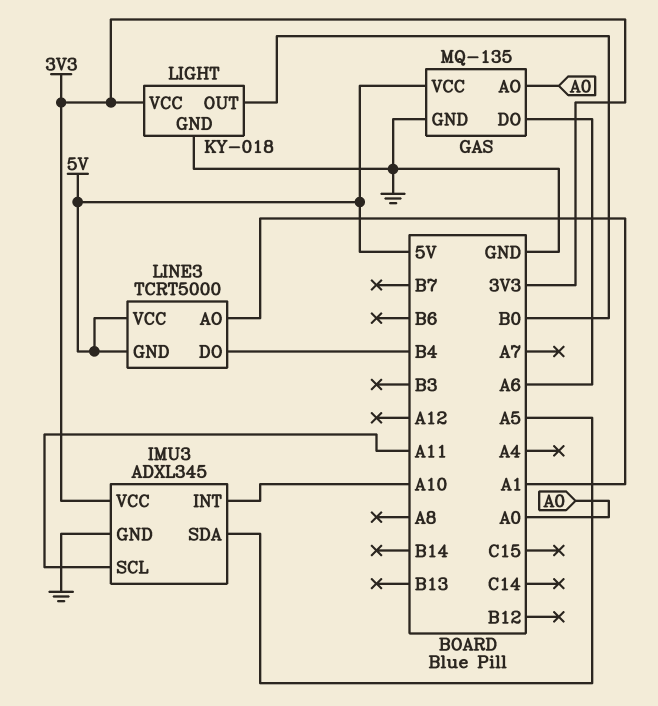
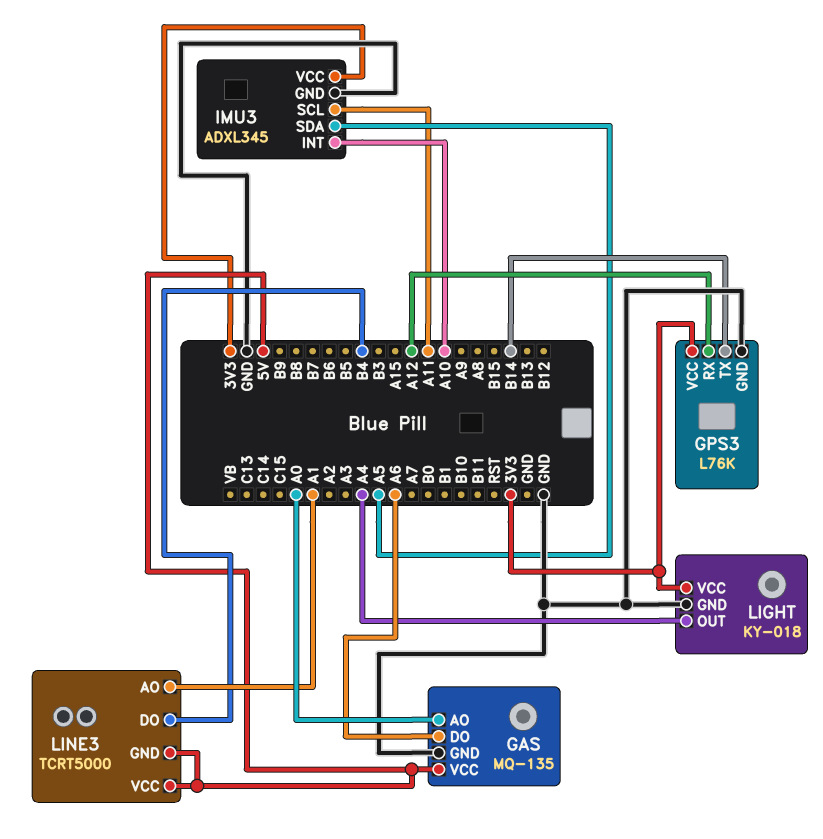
GPS3: none -> L76K
GPS3 pin GND: none -> GND
GPS3 pin RX: none -> A12
GPS3 pin TX: none -> B14
GPS3 pin VCC: none -> 3V3
LIGHT pin OUT: B0 -> A4

